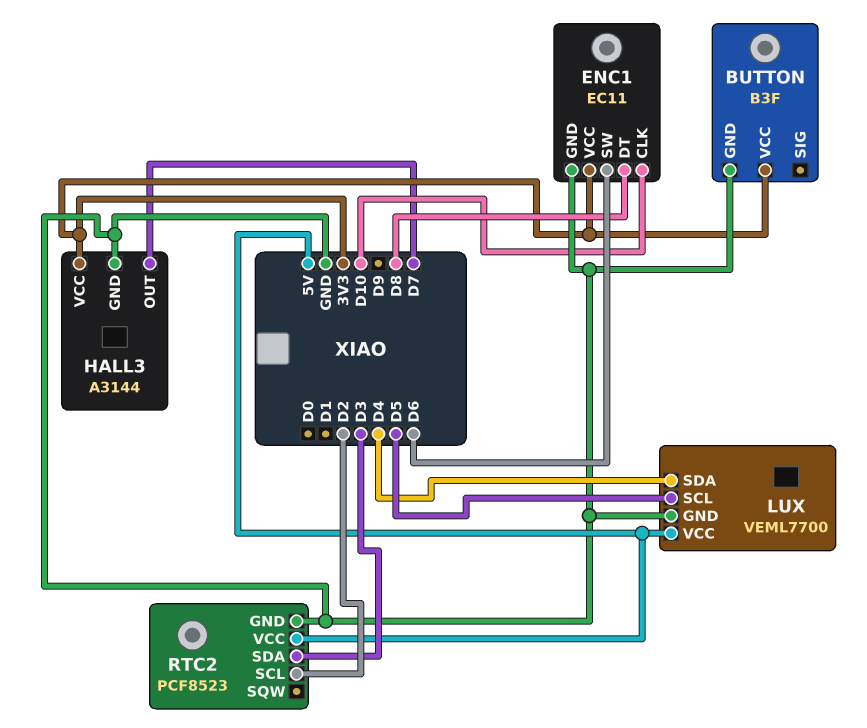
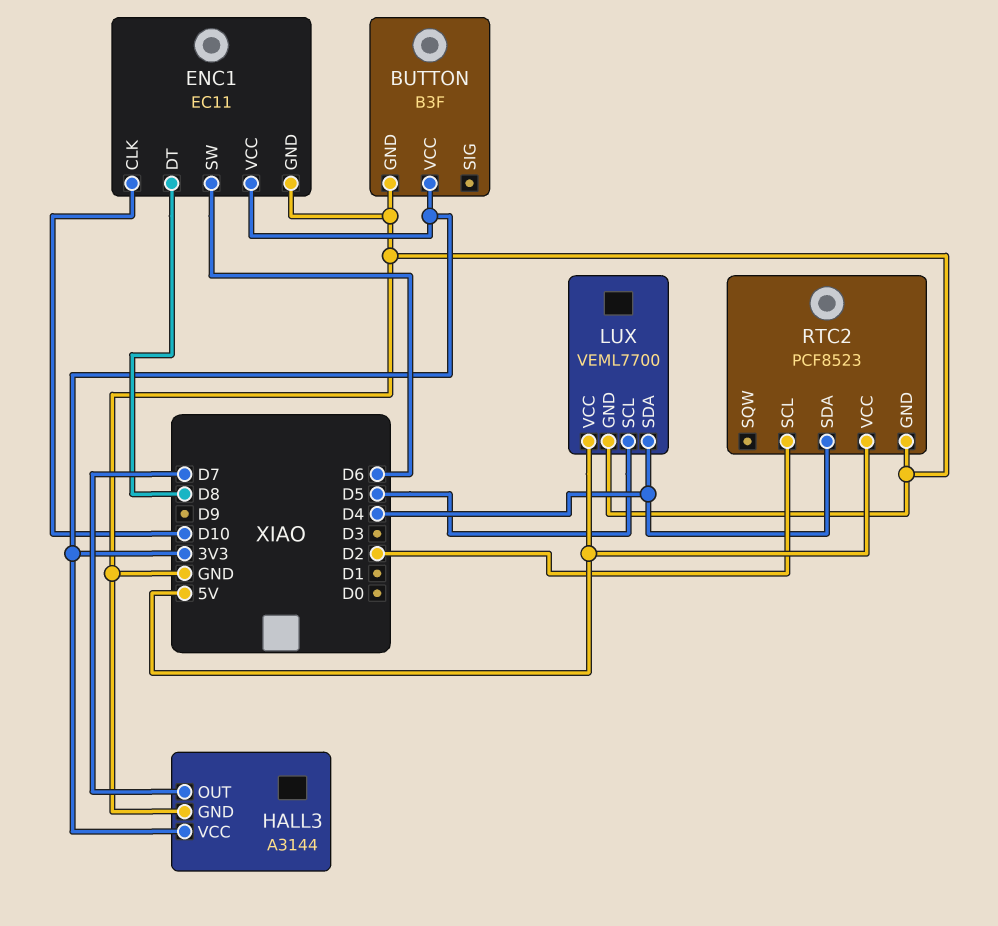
RTC2 pin SDA: D3 -> D4

